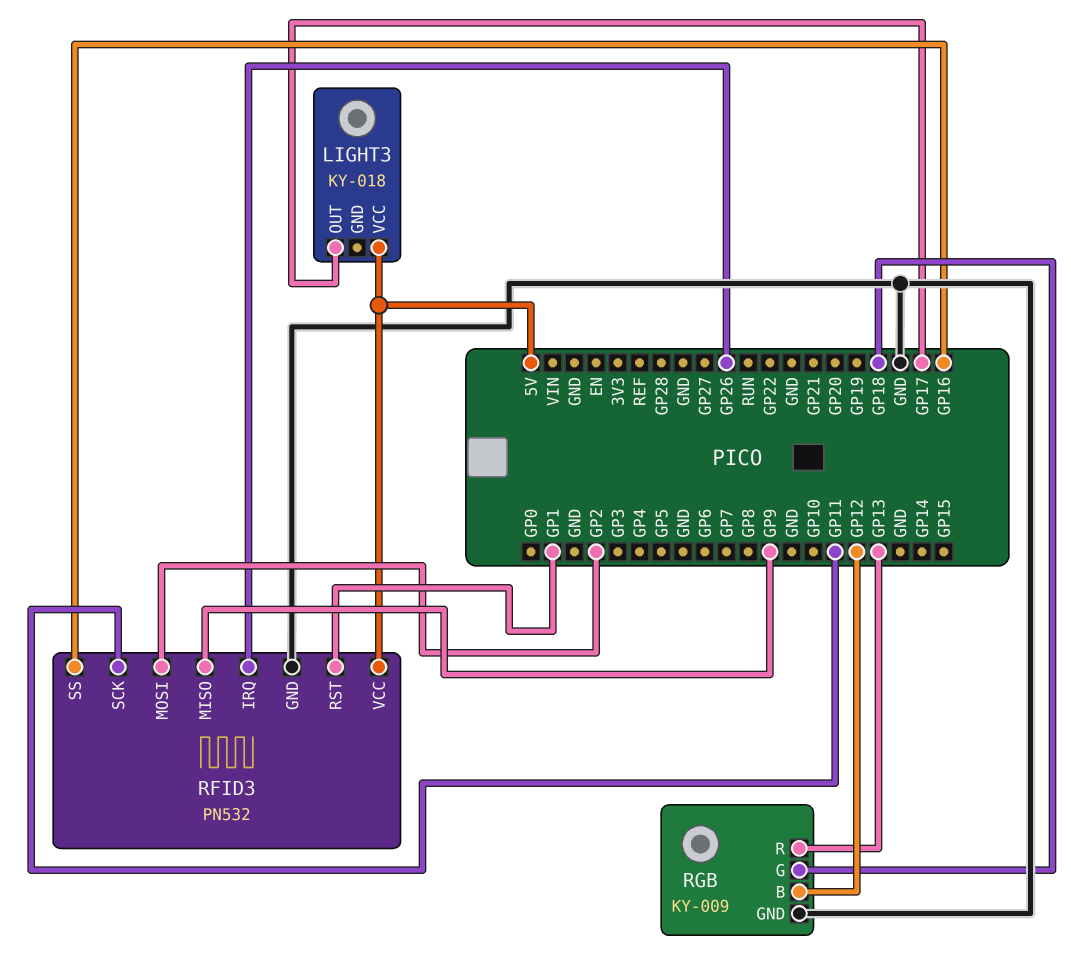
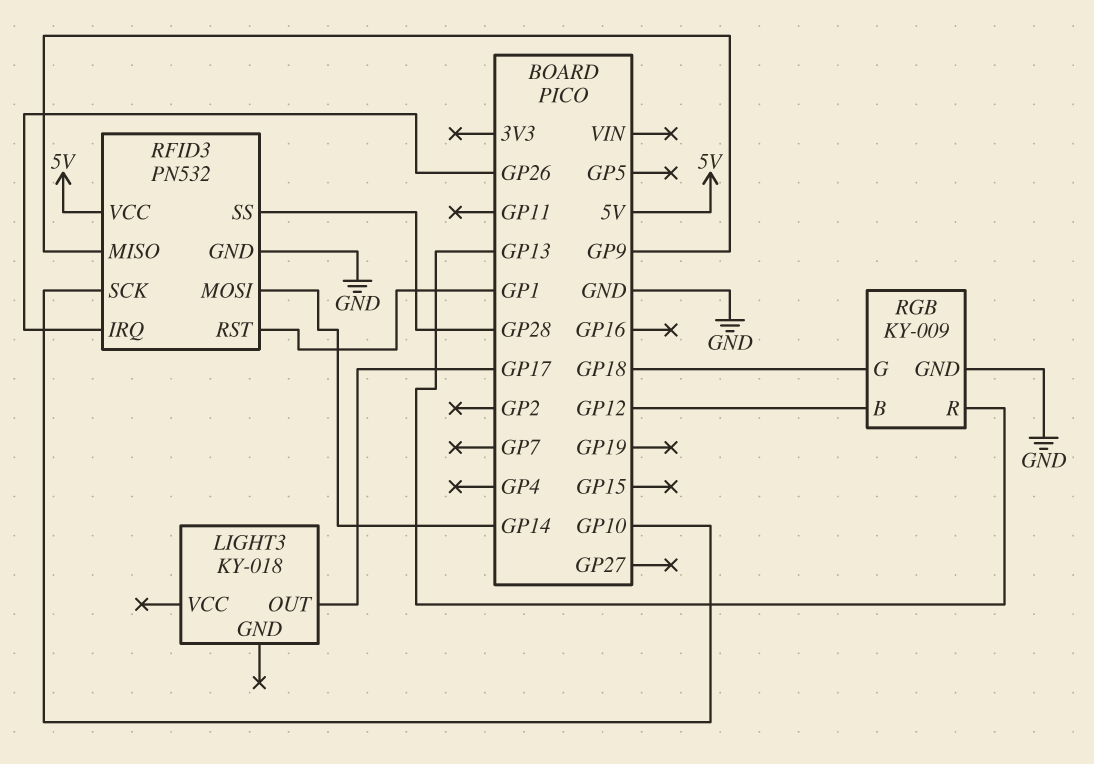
LIGHT3 pin VCC: 5V -> none
RFID3 pin MOSI: GP2 -> GP14
RFID3 pin SCK: GP11 -> GP10
RFID3 pin SS: GP16 -> GP28

